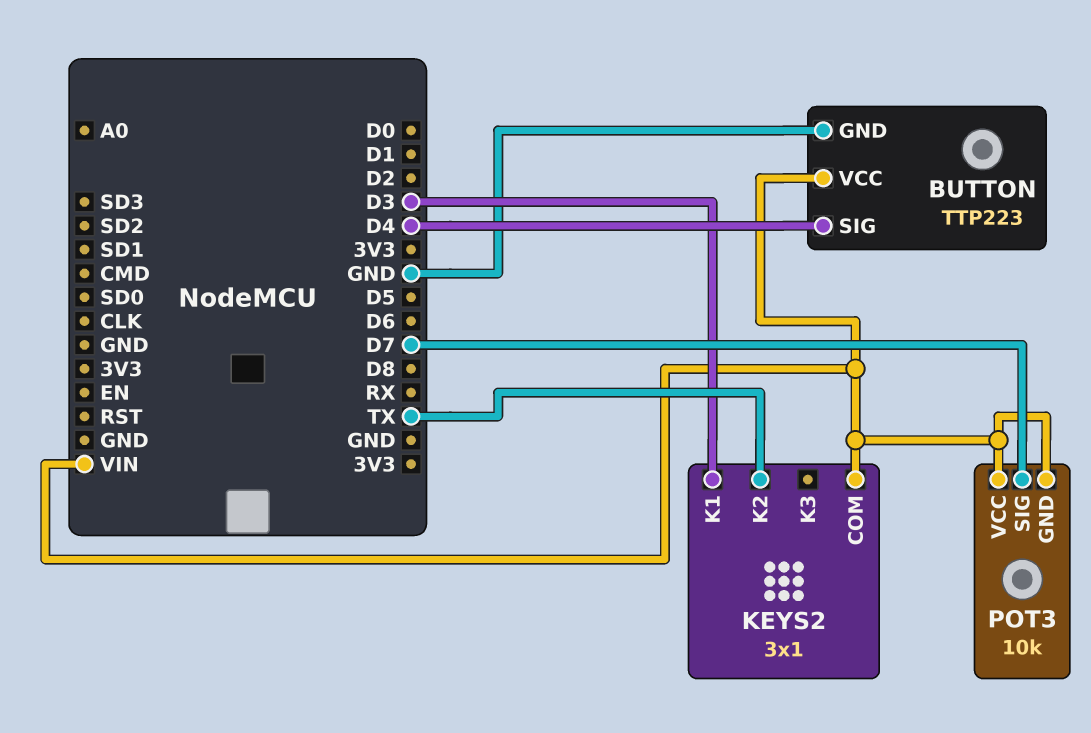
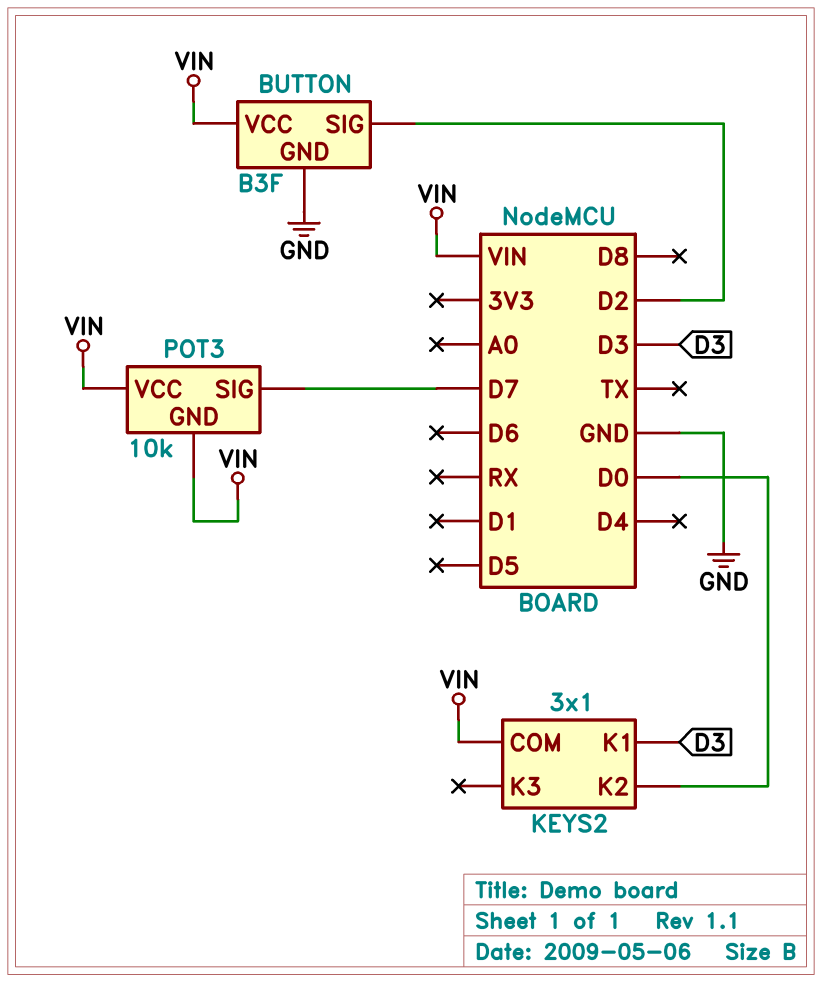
BUTTON: TTP223 -> B3F
BUTTON pin SIG: D4 -> D2
KEYS2 pin K2: TX -> D0

